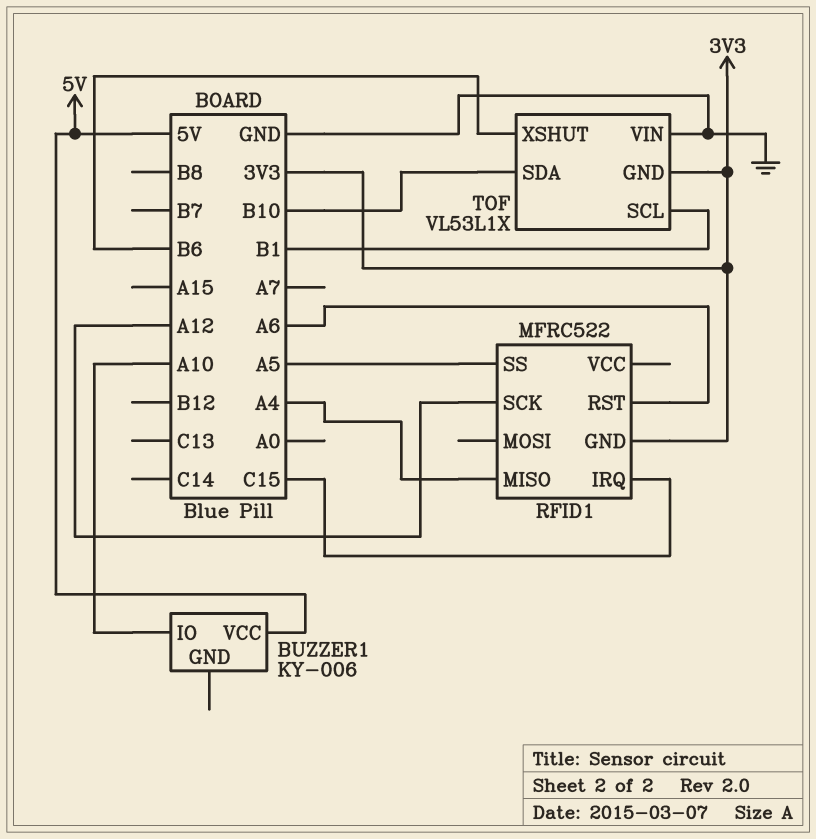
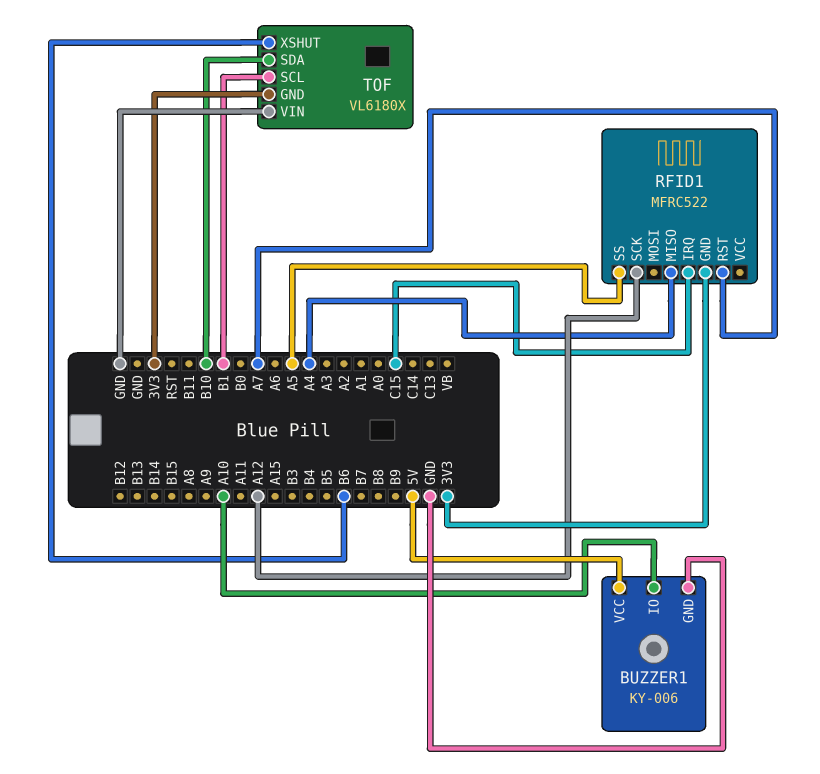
BUZZER1 pin GND: none -> GND
RFID1 pin RST: A6 -> A7
TOF: VL53L1X -> VL6180X

